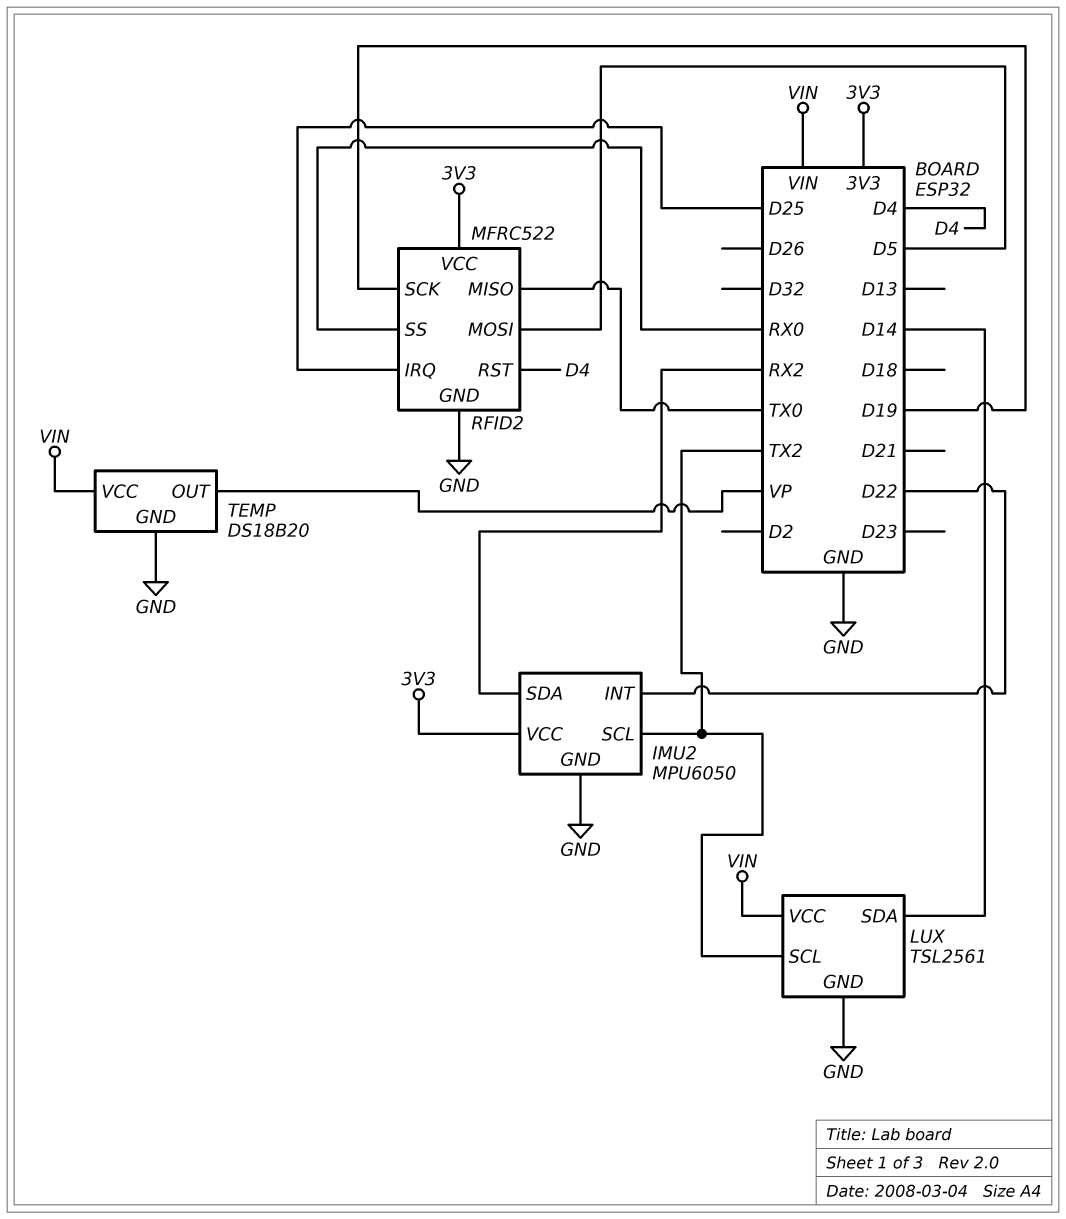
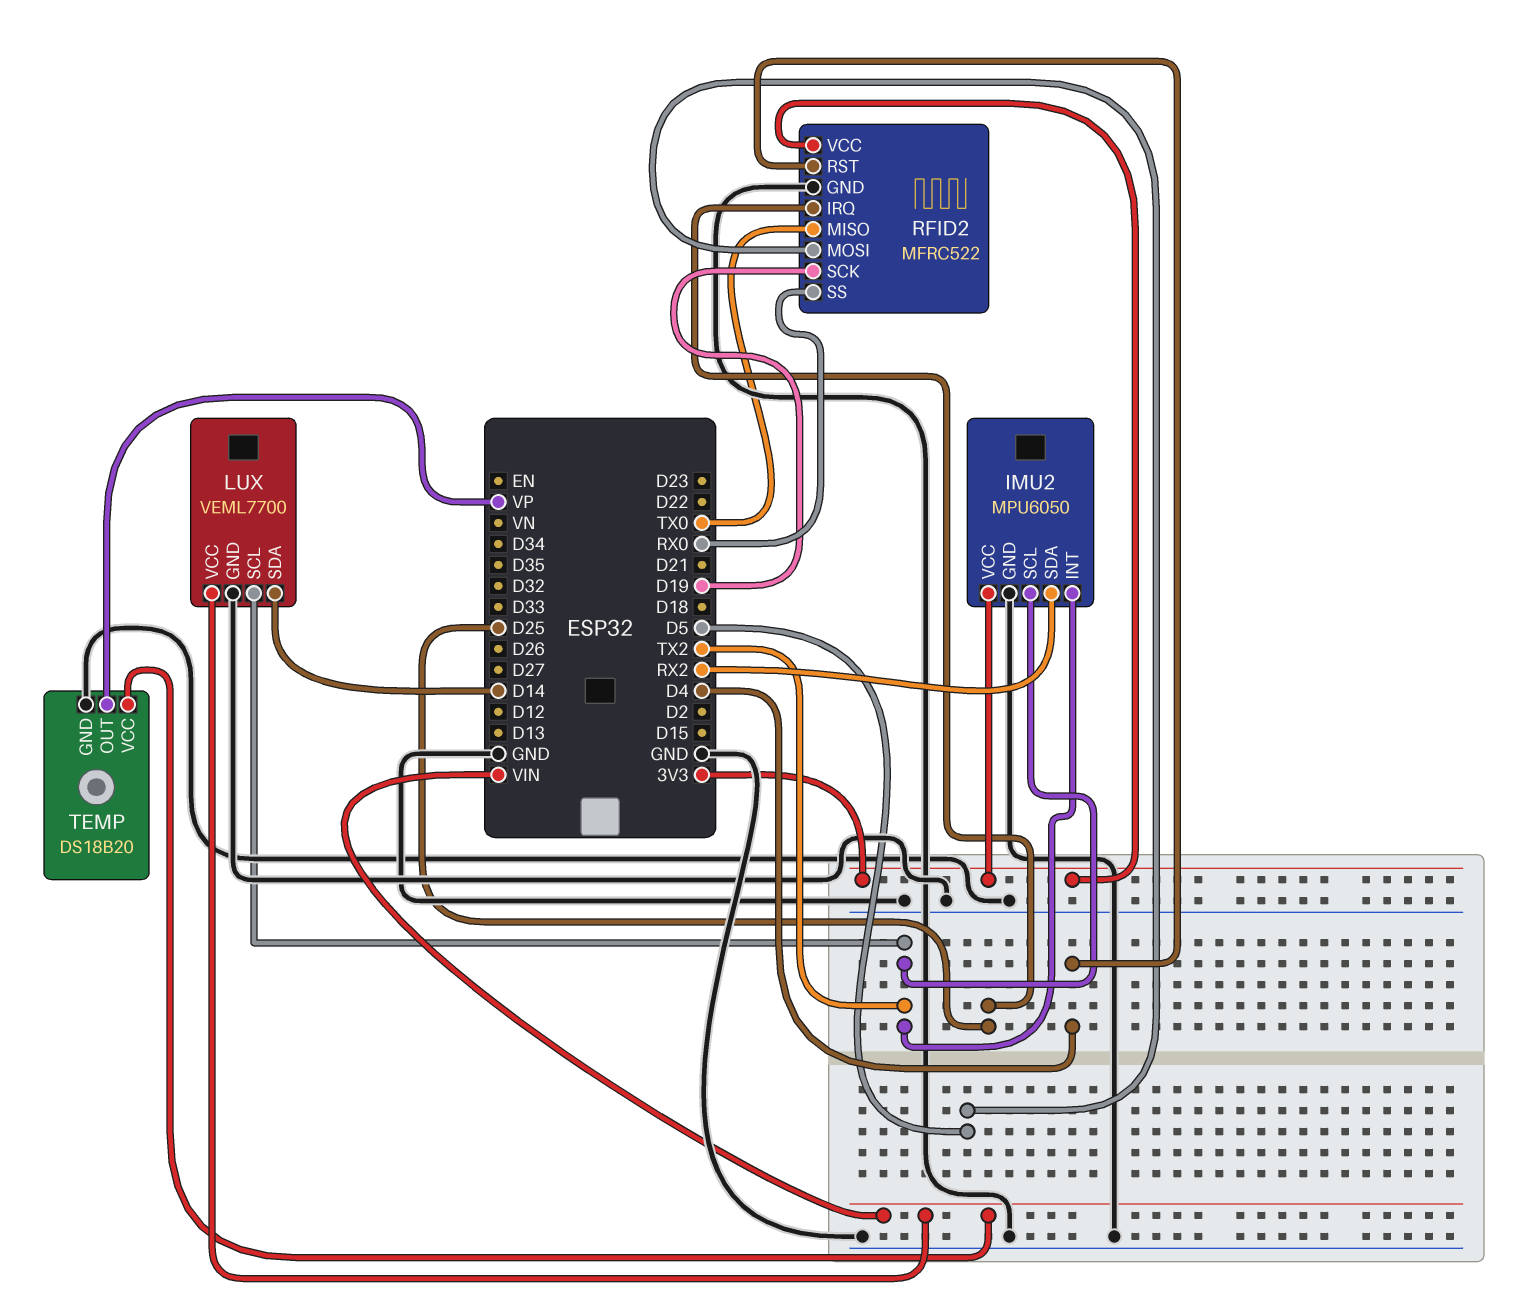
IMU2 pin INT: D22 -> TX2
LUX: TSL2561 -> VEML7700

